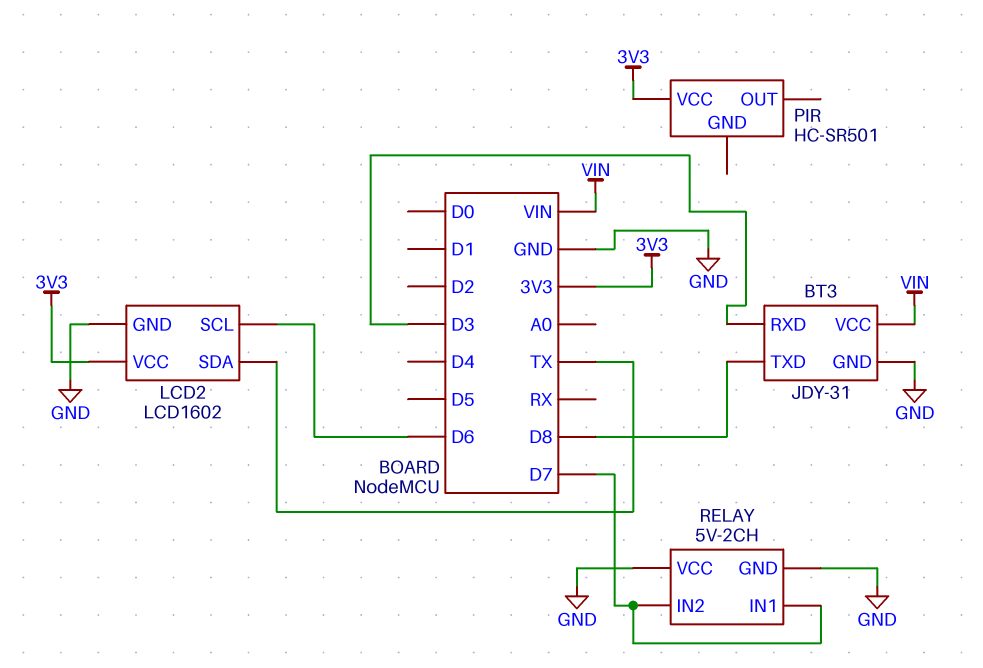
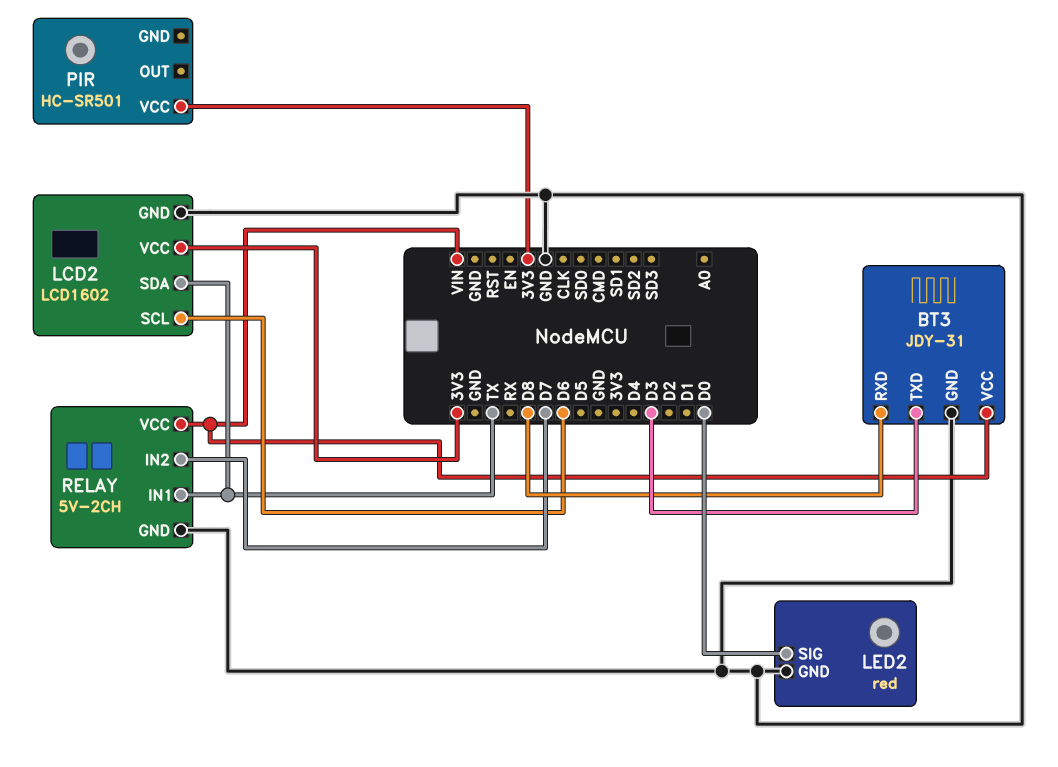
BT3 pin RXD: D3 -> D8
BT3 pin TXD: D8 -> D3
LED2: none -> red
LED2 pin GND: none -> GND
LED2 pin SIG: none -> D0
RELAY pin IN1: D7 -> TX
RELAY pin VCC: GND -> VIN

